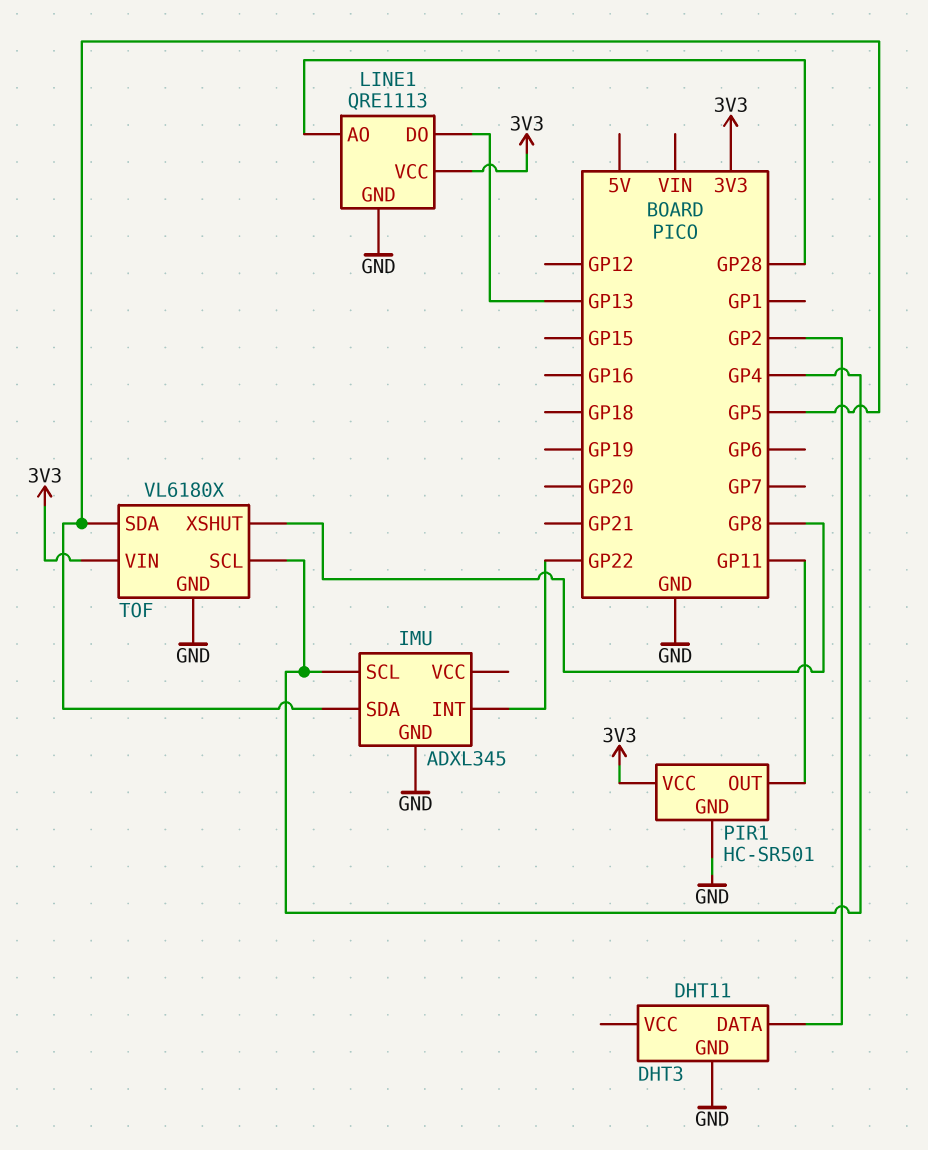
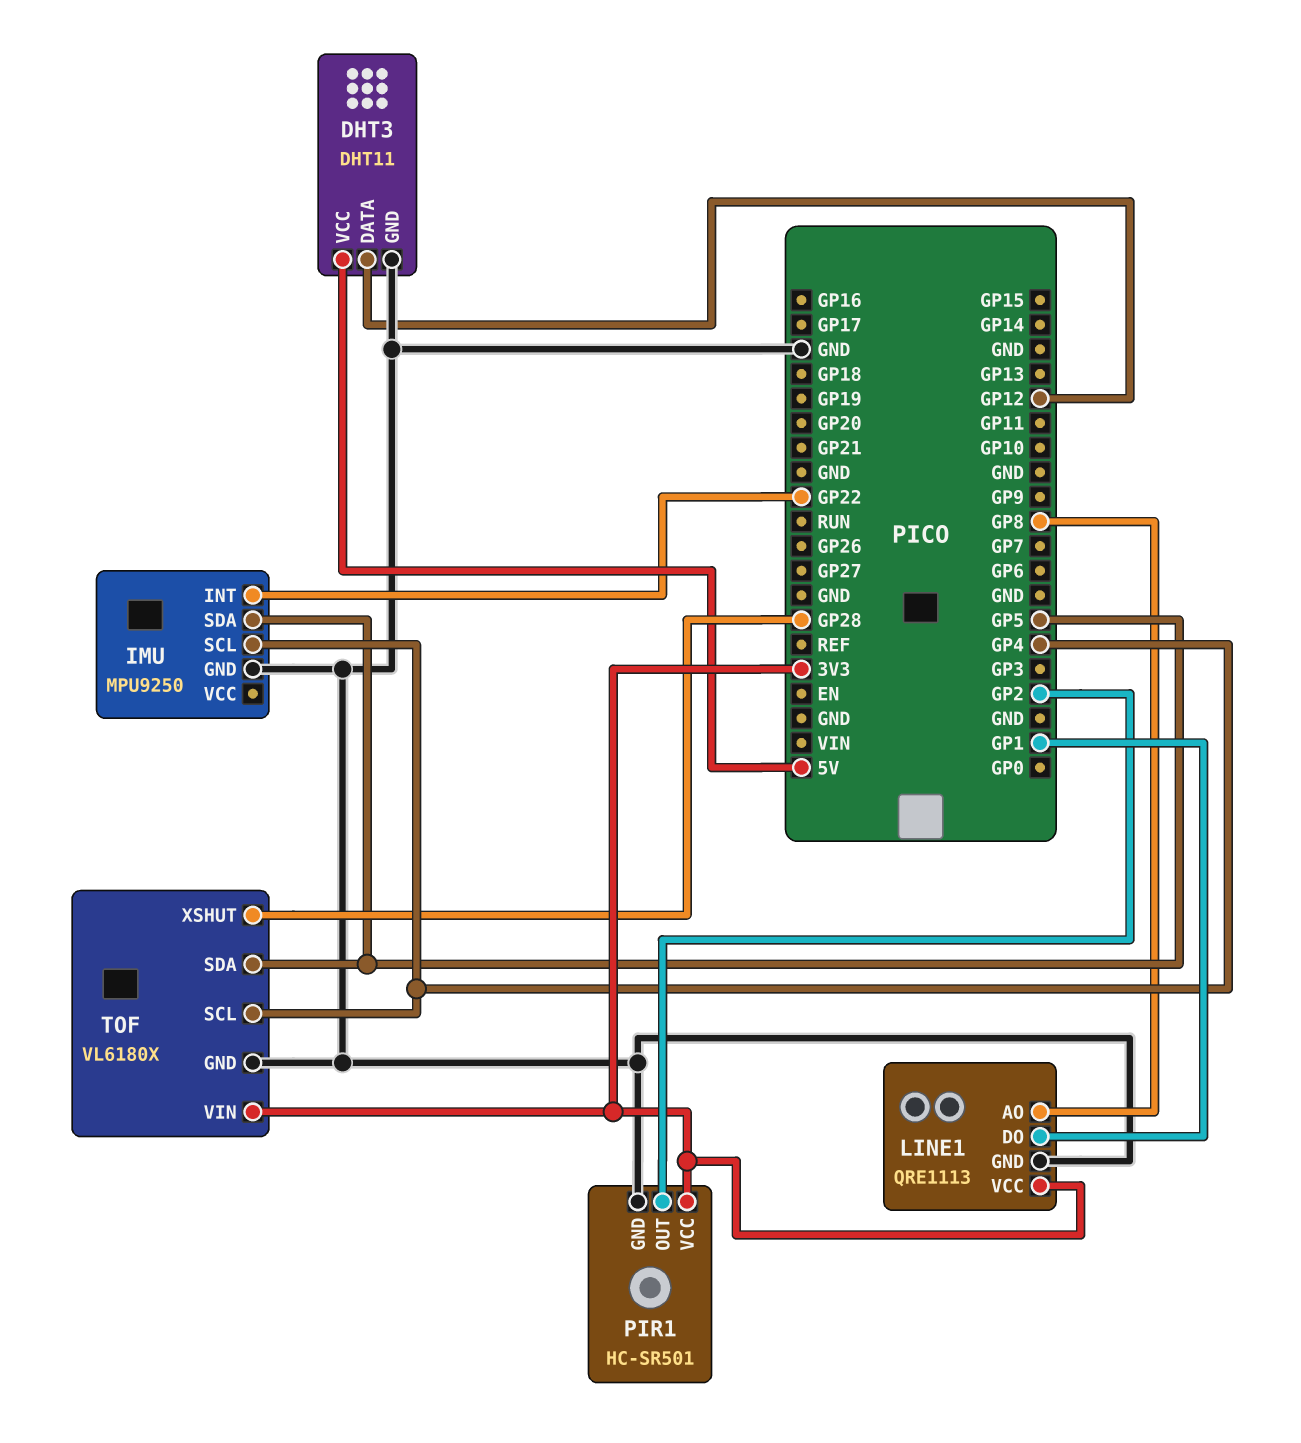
DHT3 pin DATA: GP2 -> GP12
DHT3 pin VCC: none -> 5V
IMU: ADXL345 -> MPU9250
LINE1 pin AO: GP28 -> GP8
LINE1 pin DO: GP13 -> GP1
PIR1 pin OUT: GP11 -> GP2
TOF pin XSHUT: GP8 -> GP28

